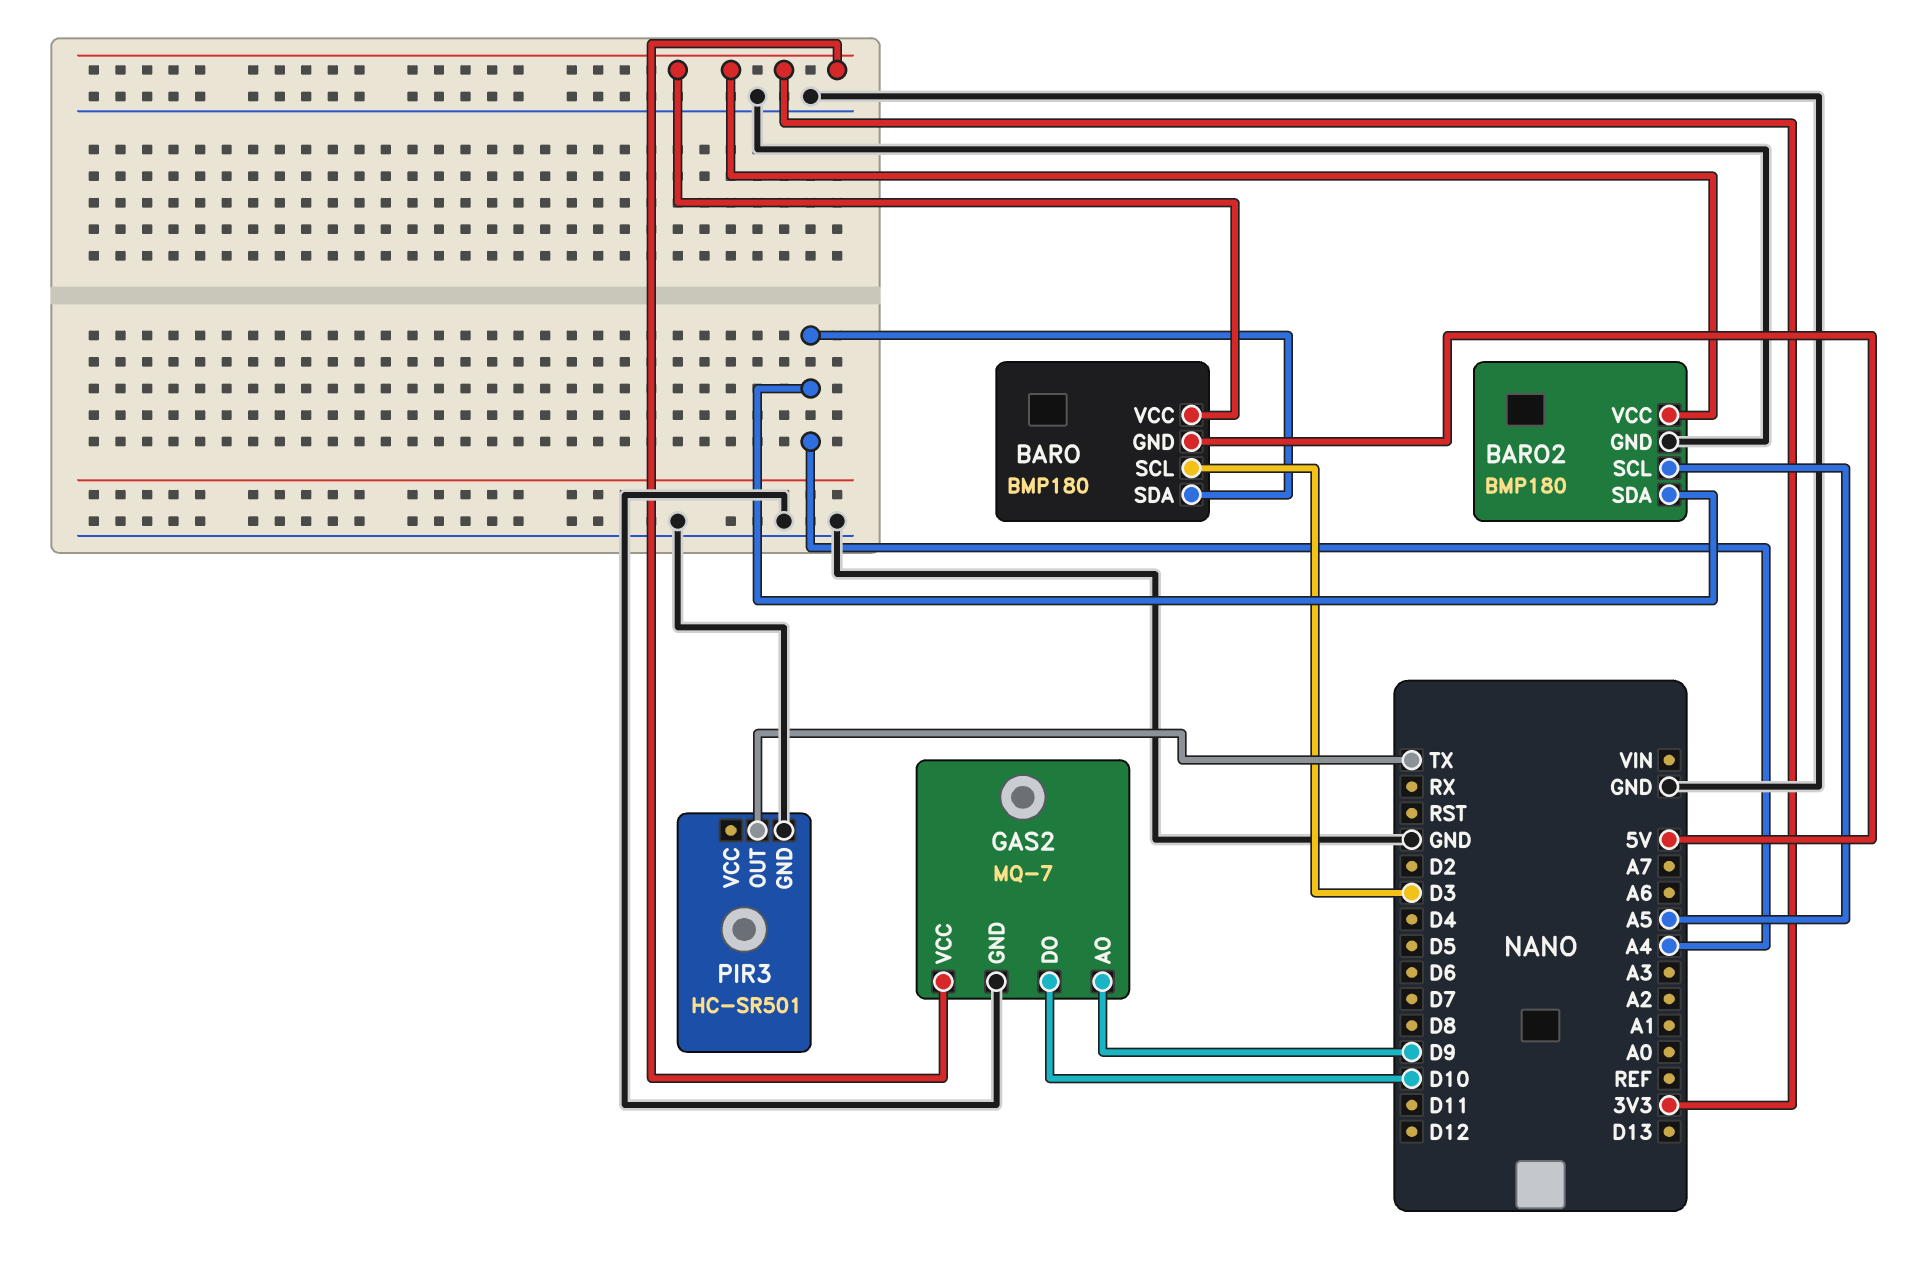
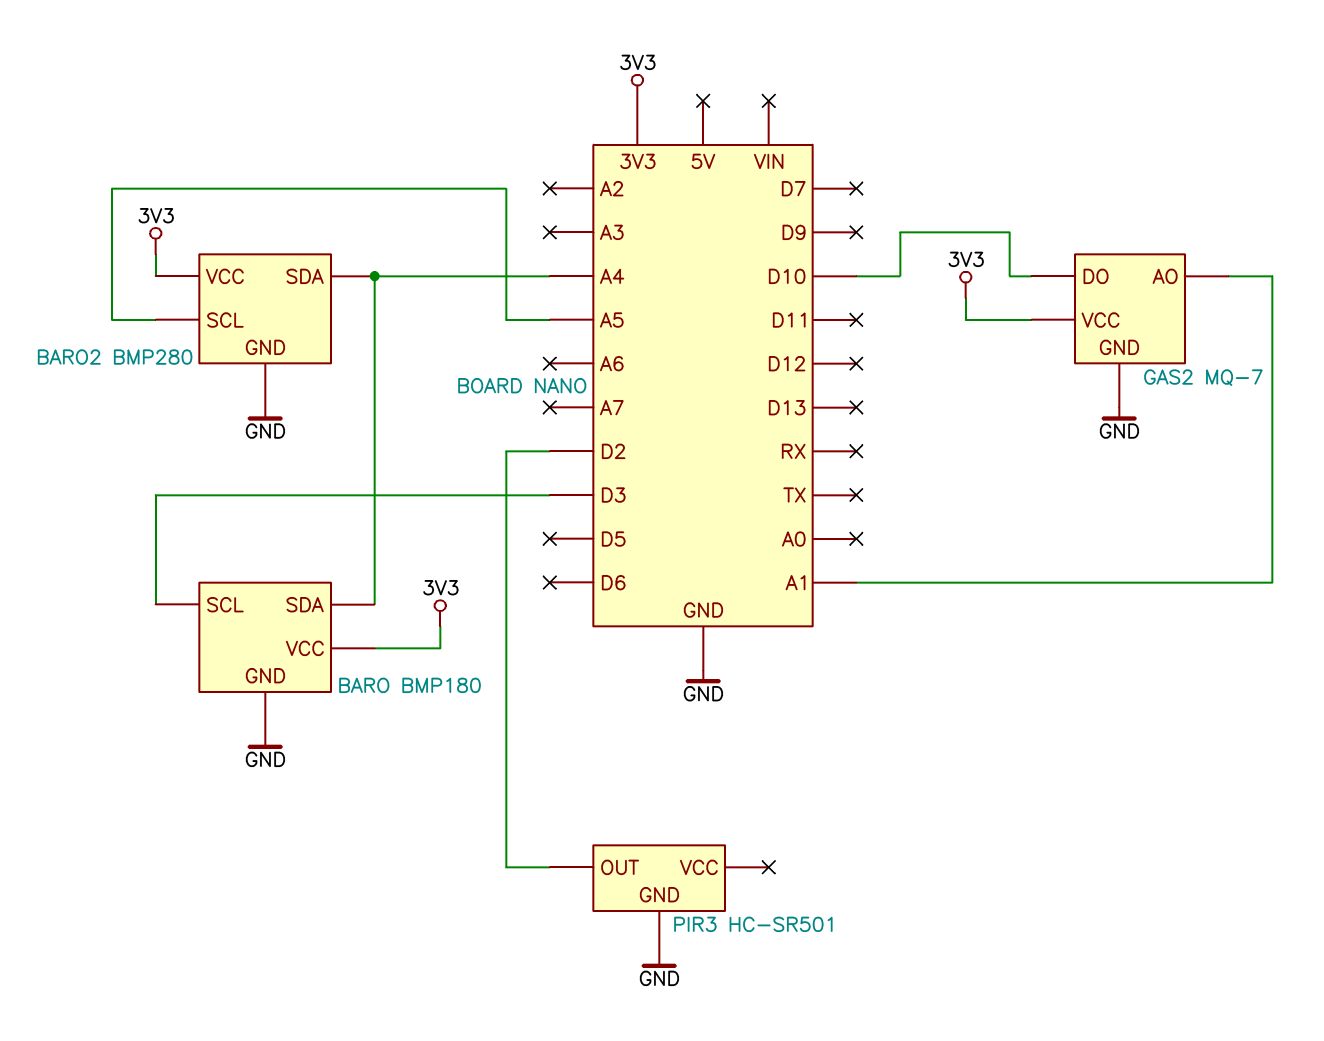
BARO pin GND: 5V -> GND
BARO2: BMP180 -> BMP280
GAS2 pin AO: D9 -> A1
PIR3 pin OUT: TX -> D2

